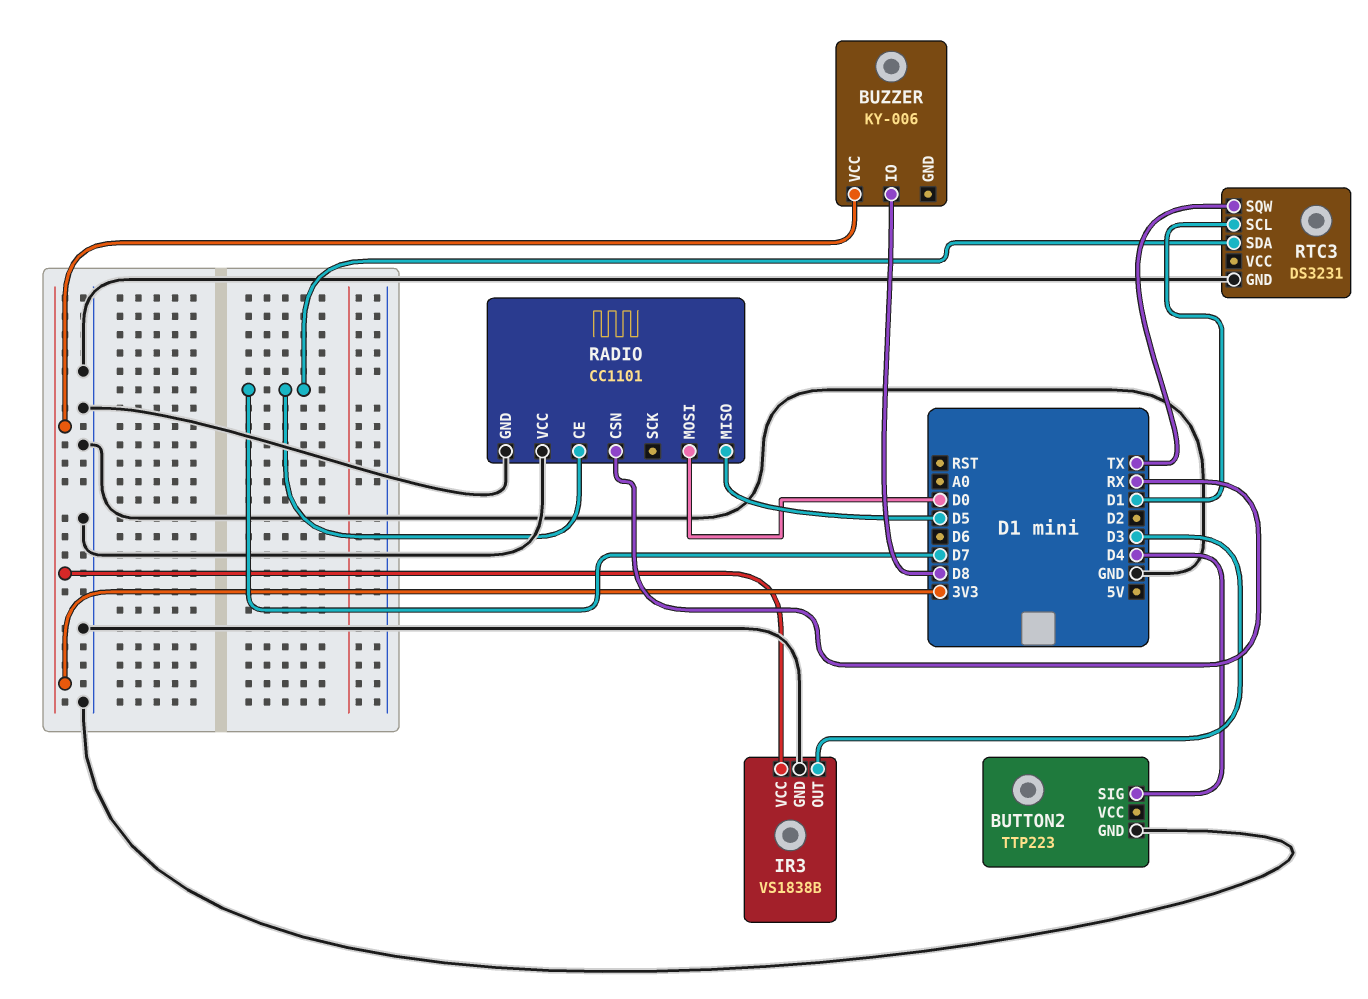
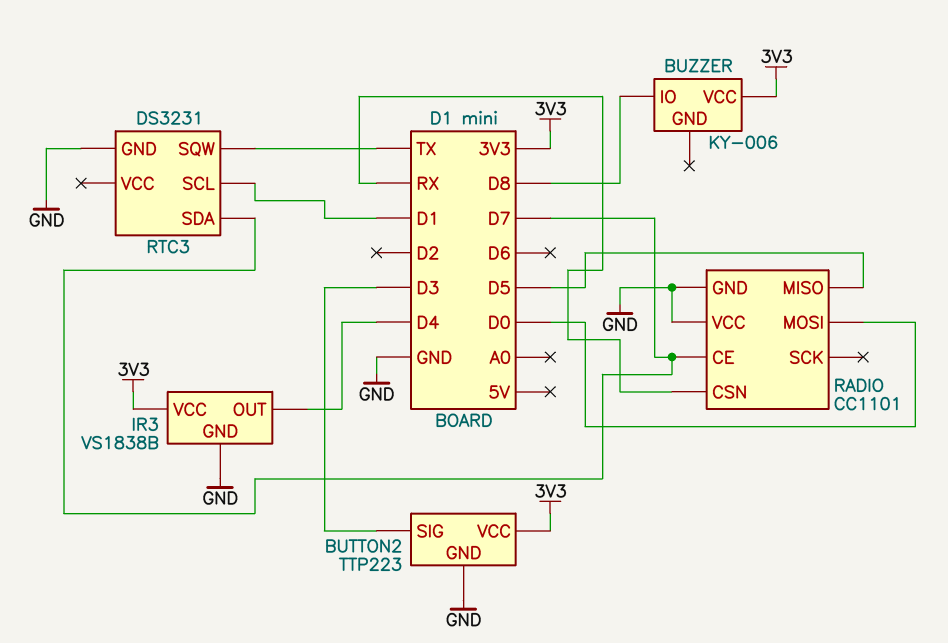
BUTTON2 pin SIG: D4 -> D3
BUTTON2 pin VCC: none -> 3V3
IR3 pin OUT: D3 -> D4

